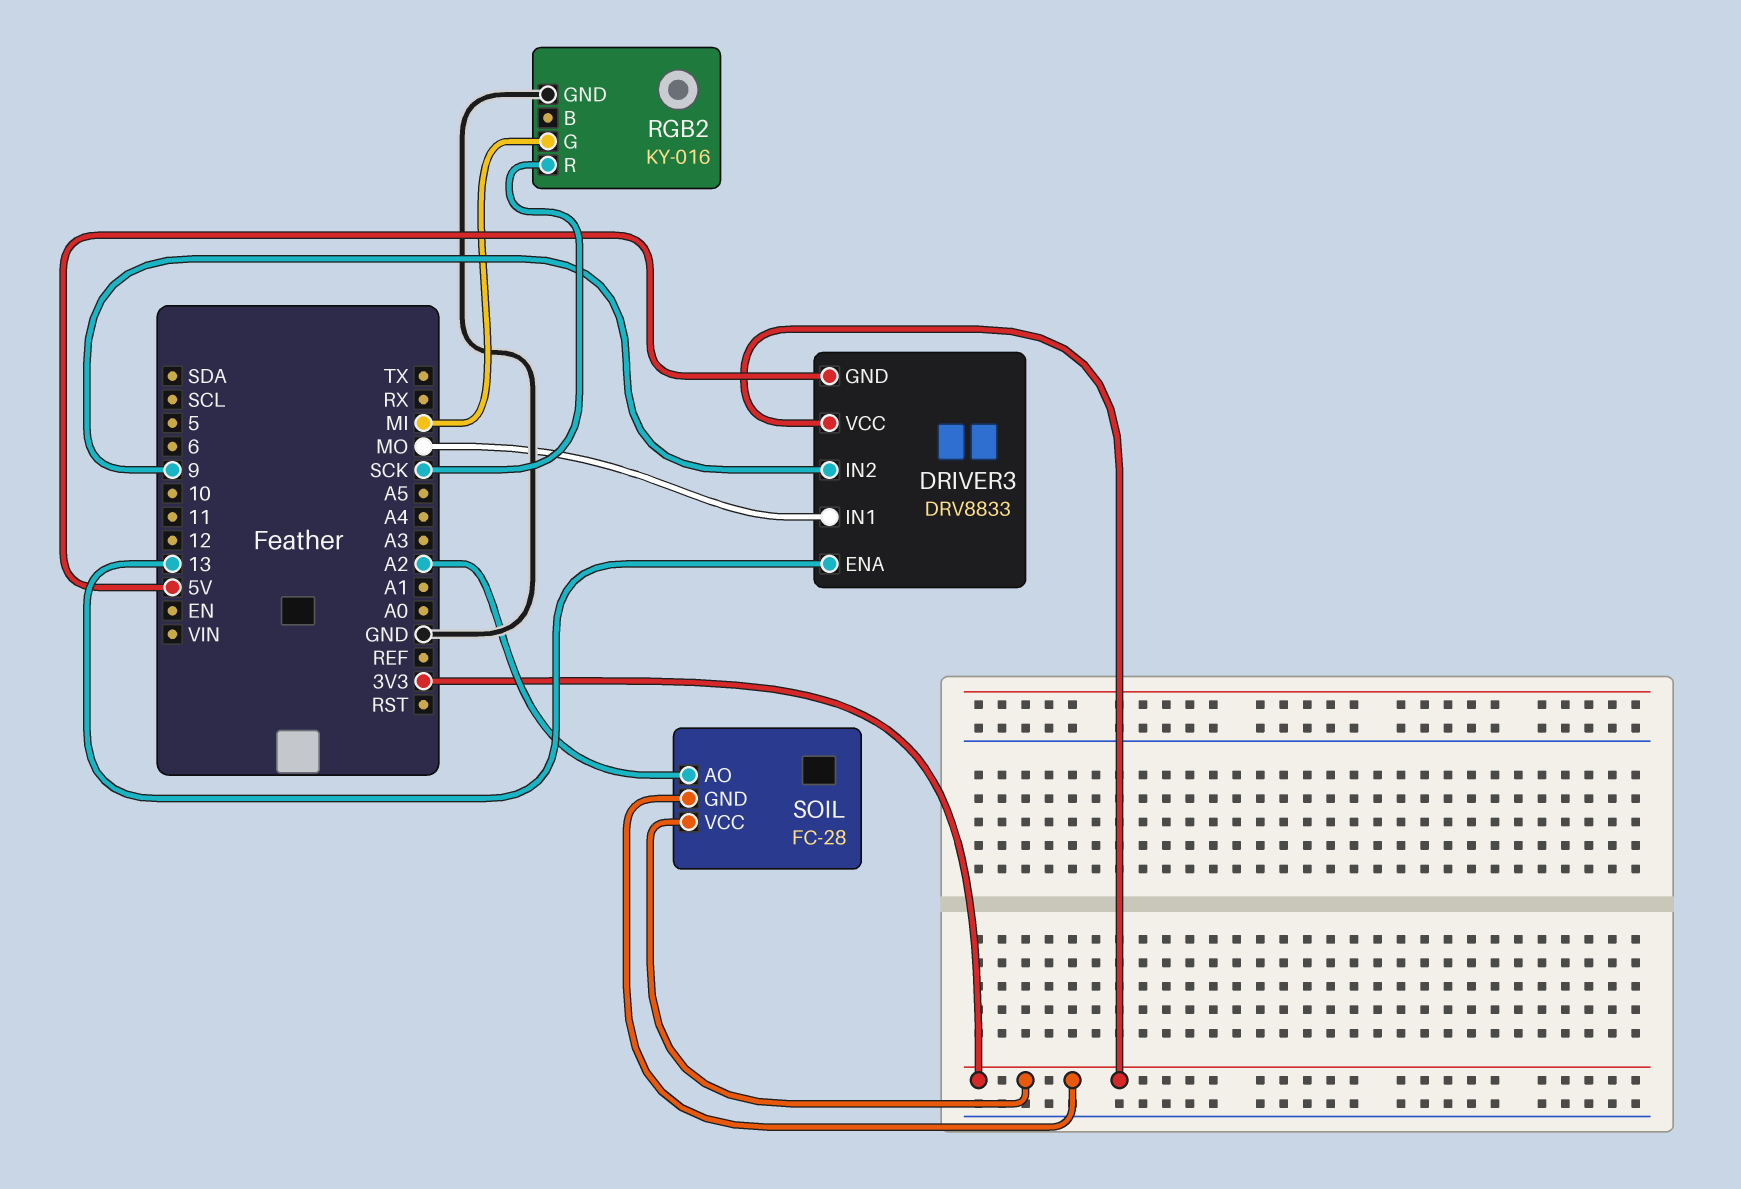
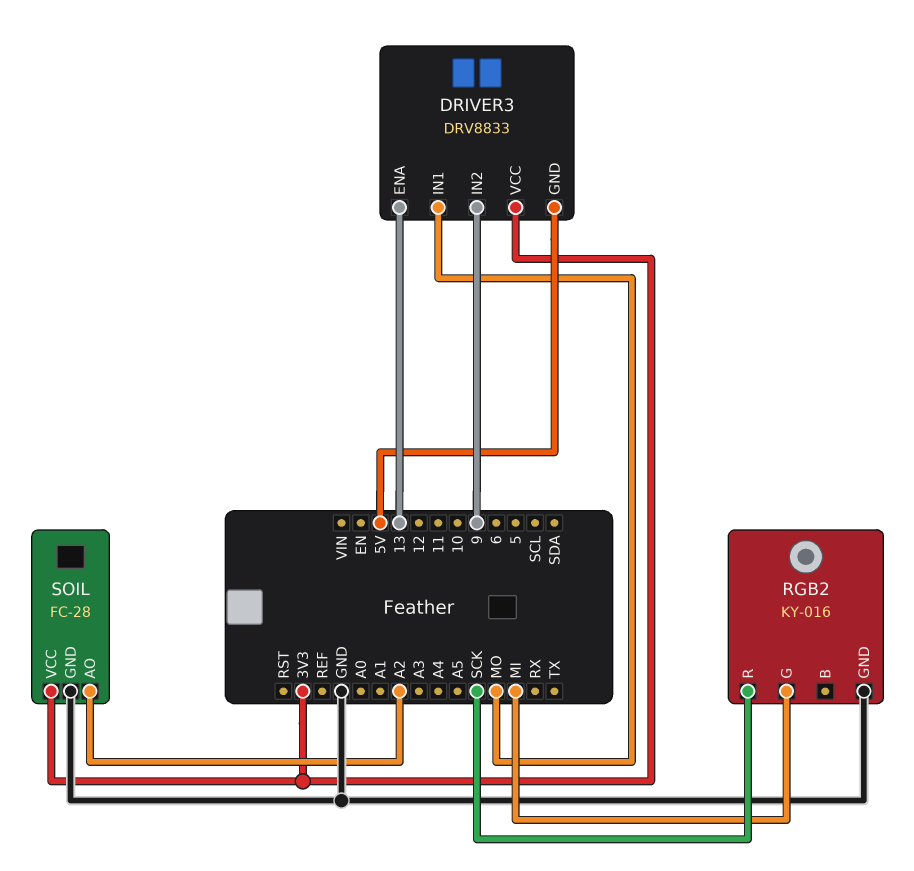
SOIL pin GND: 3V3 -> GND

